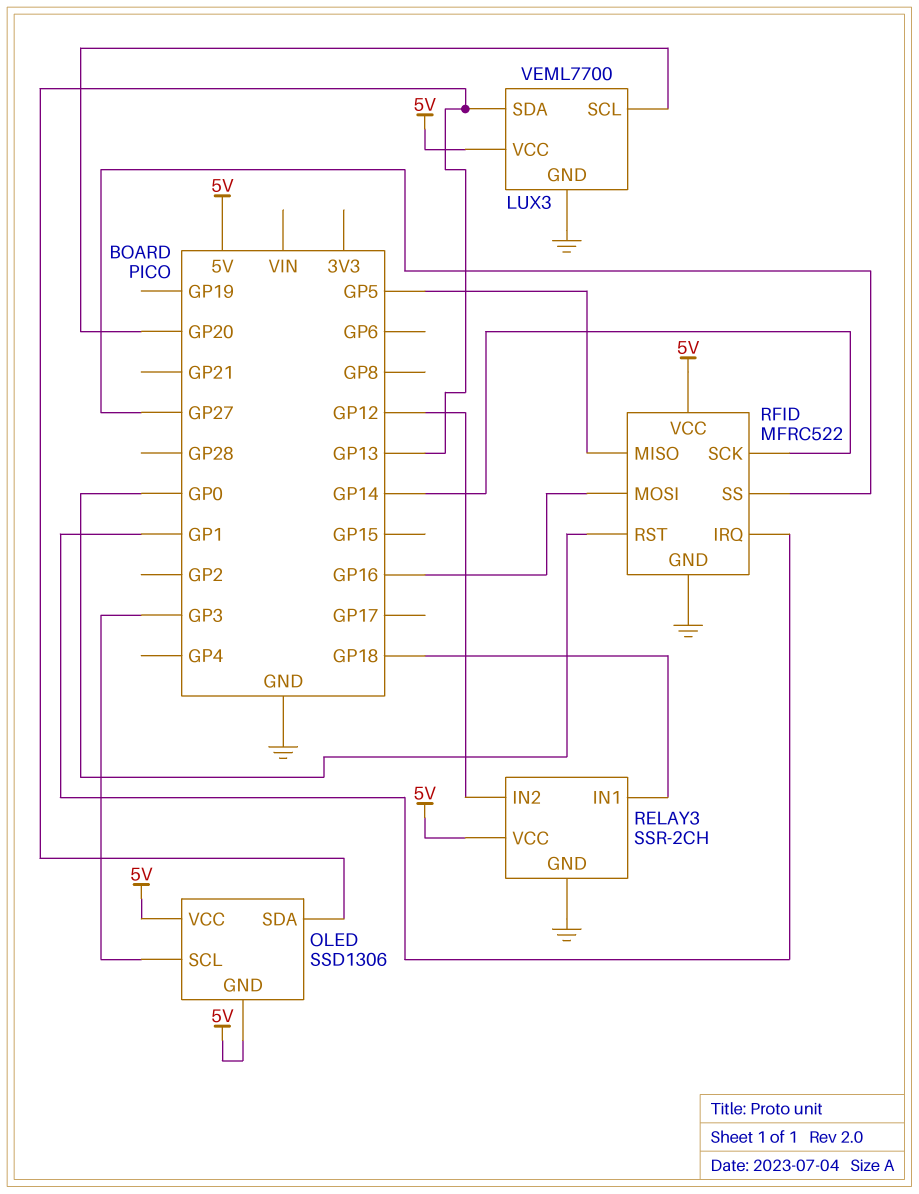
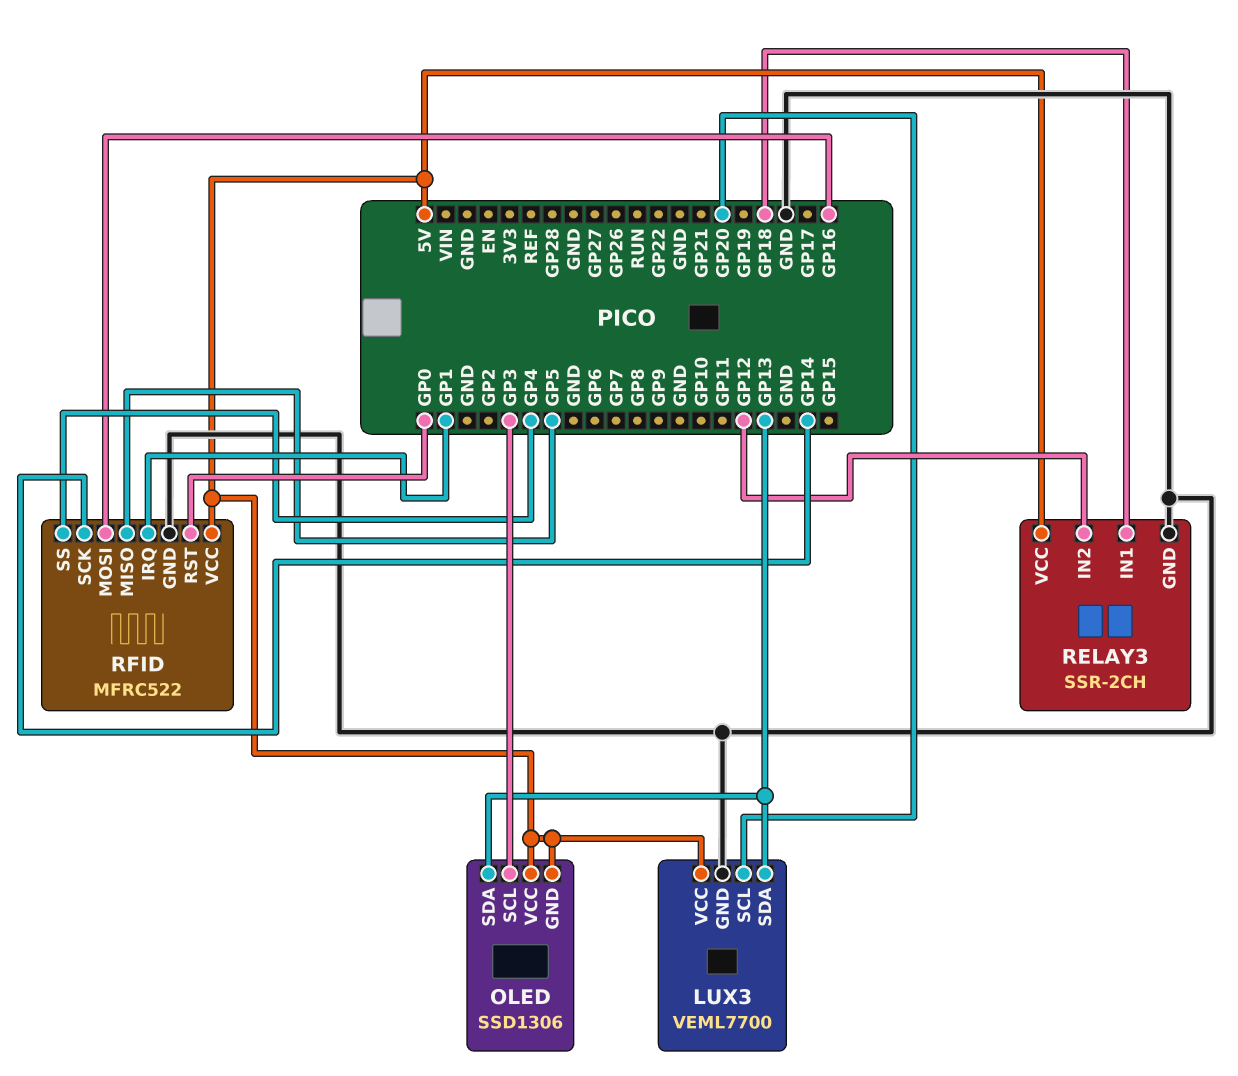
RFID pin SS: GP27 -> GP4

